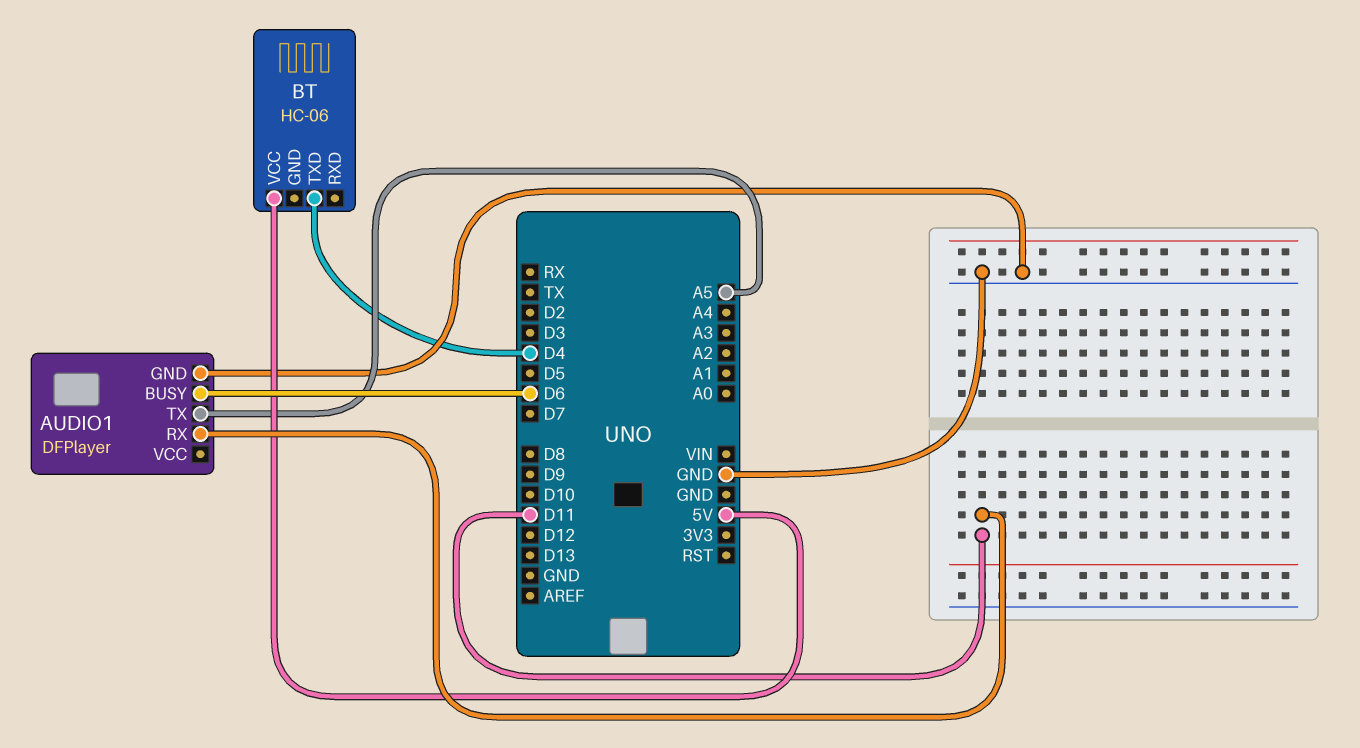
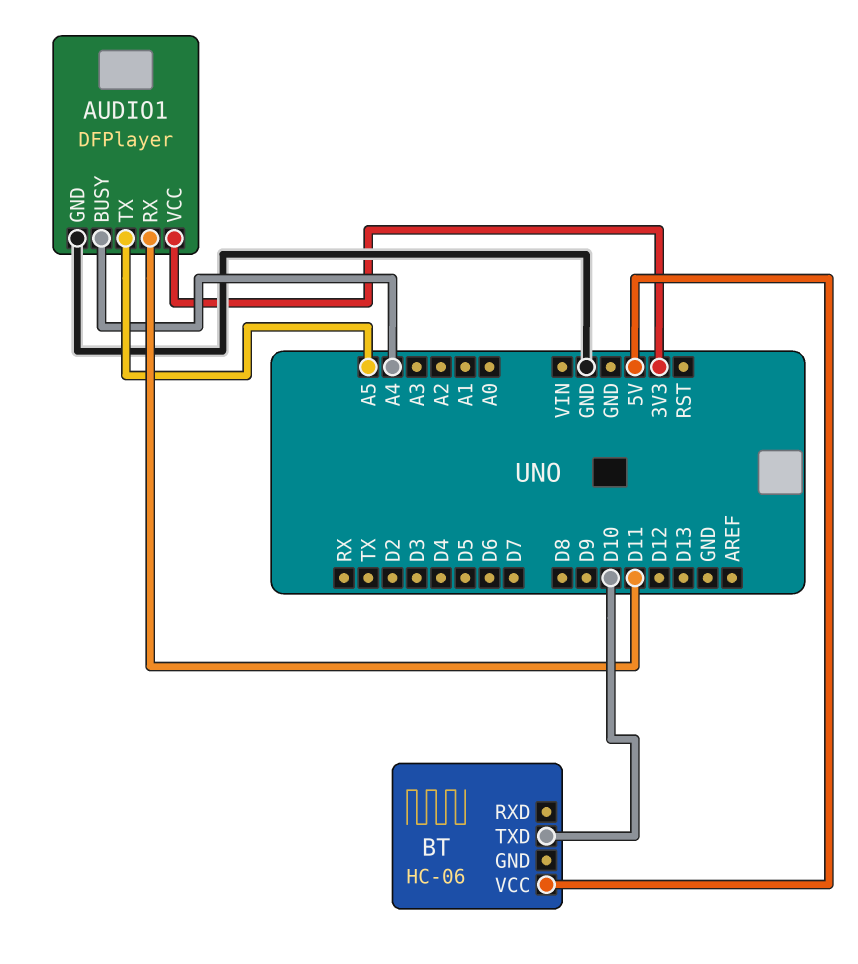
AUDIO1 pin BUSY: D6 -> A4
AUDIO1 pin VCC: none -> 3V3
BT pin TXD: D4 -> D10

